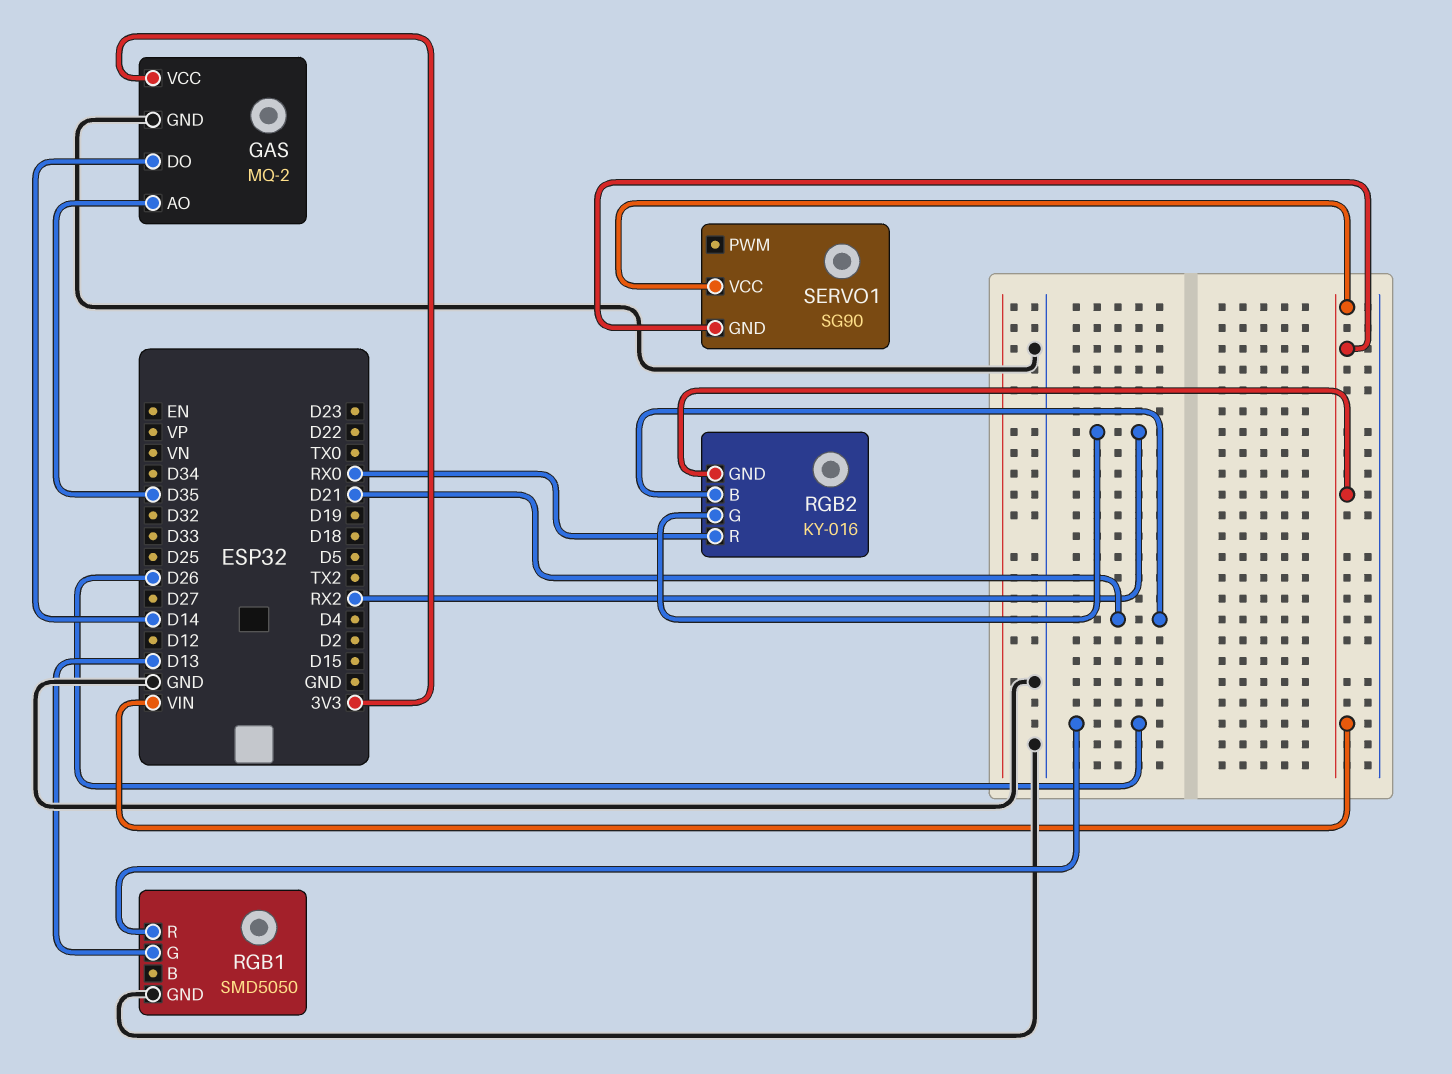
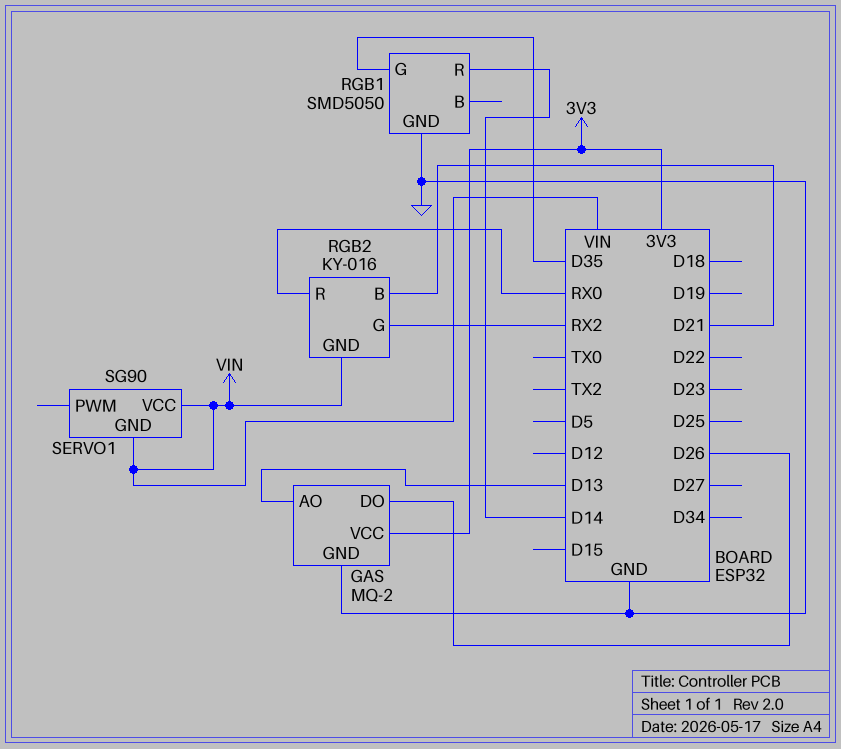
GAS pin AO: D35 -> D13
GAS pin DO: D14 -> D26
RGB1 pin G: D13 -> D35
RGB1 pin R: D26 -> D14

